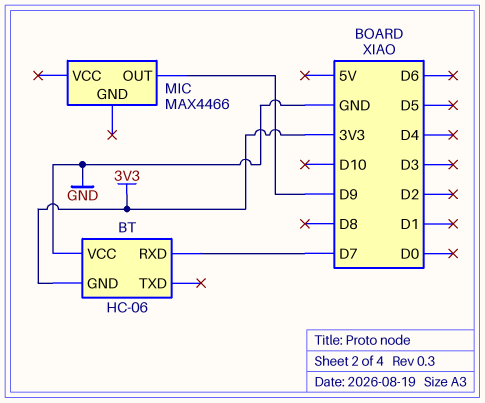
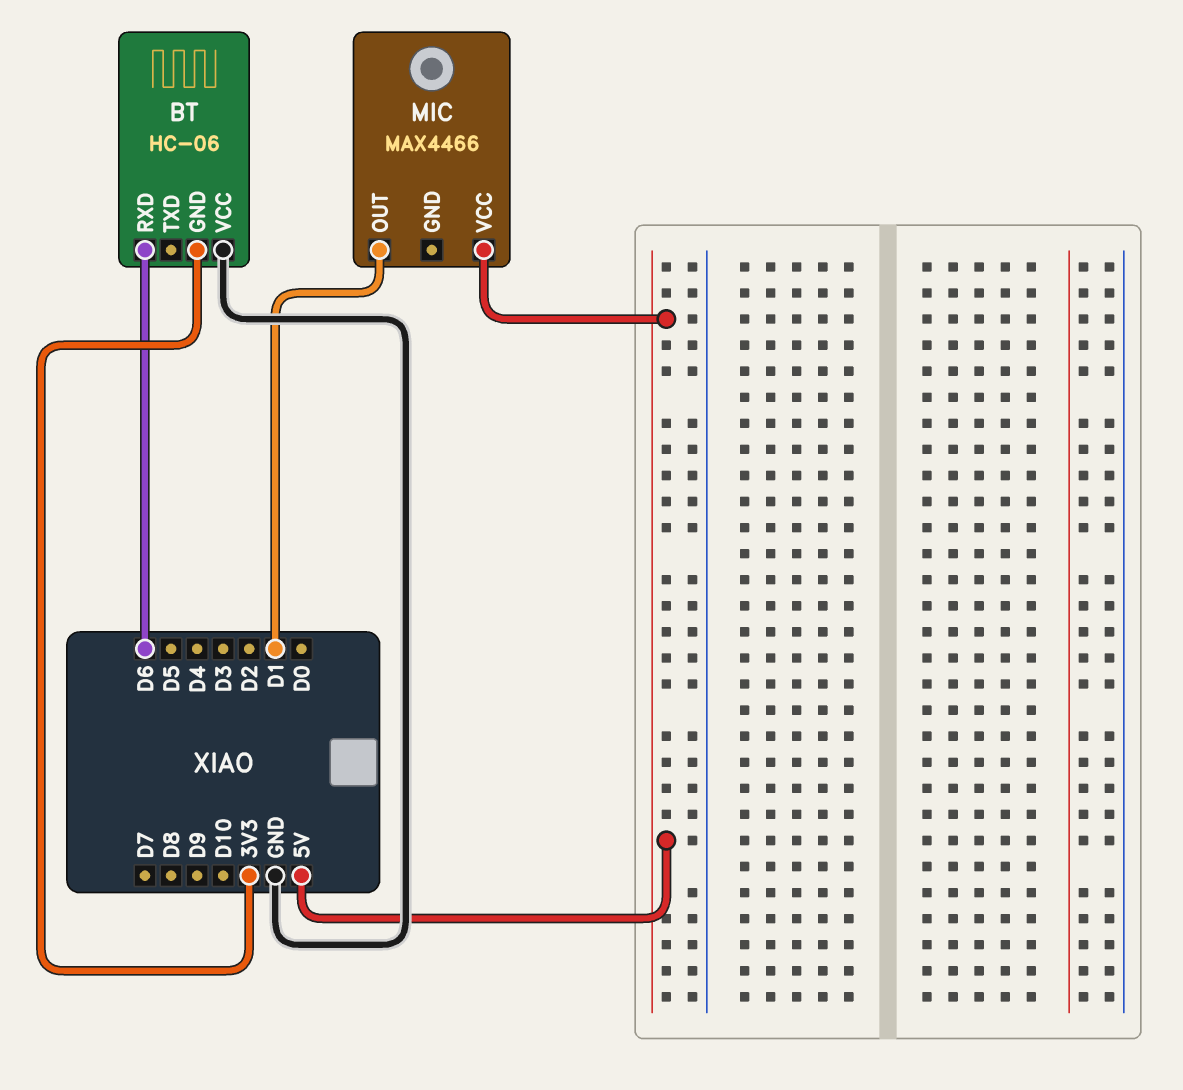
BT pin RXD: D7 -> D6
MIC pin OUT: D9 -> D1
MIC pin VCC: none -> 5V

